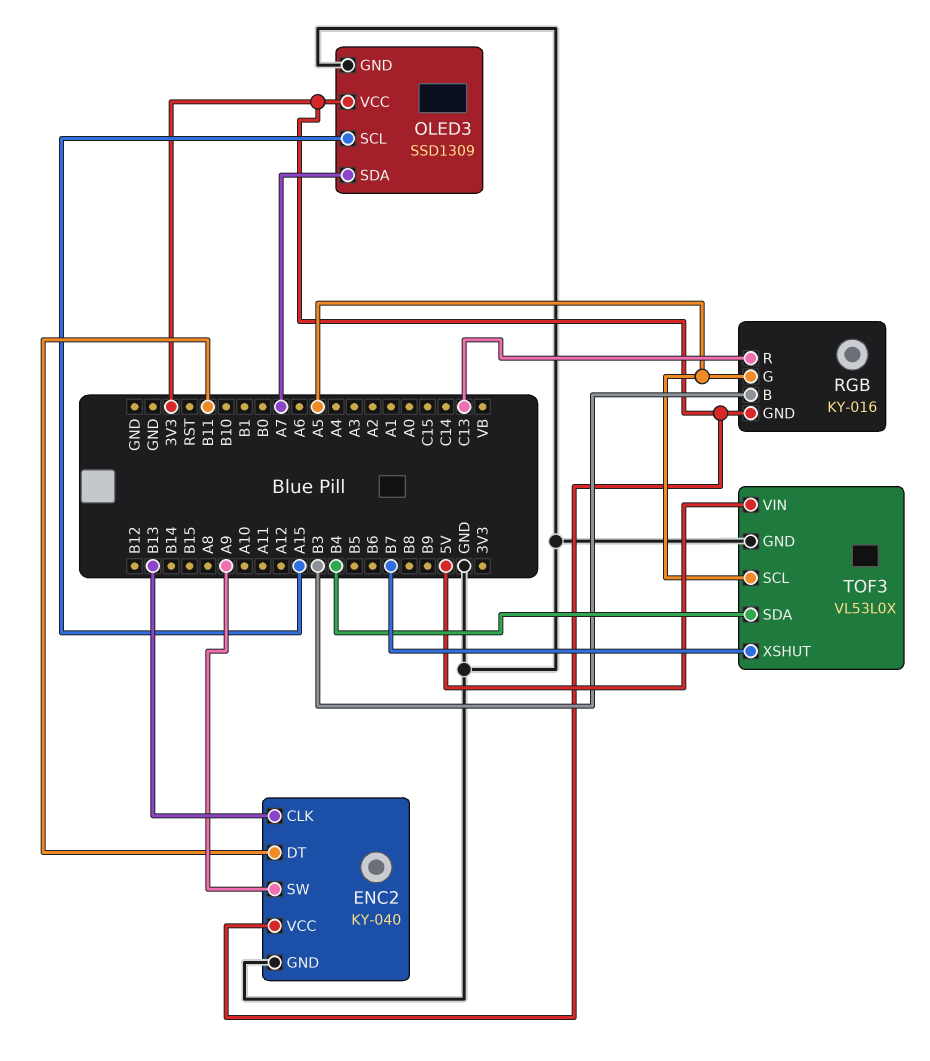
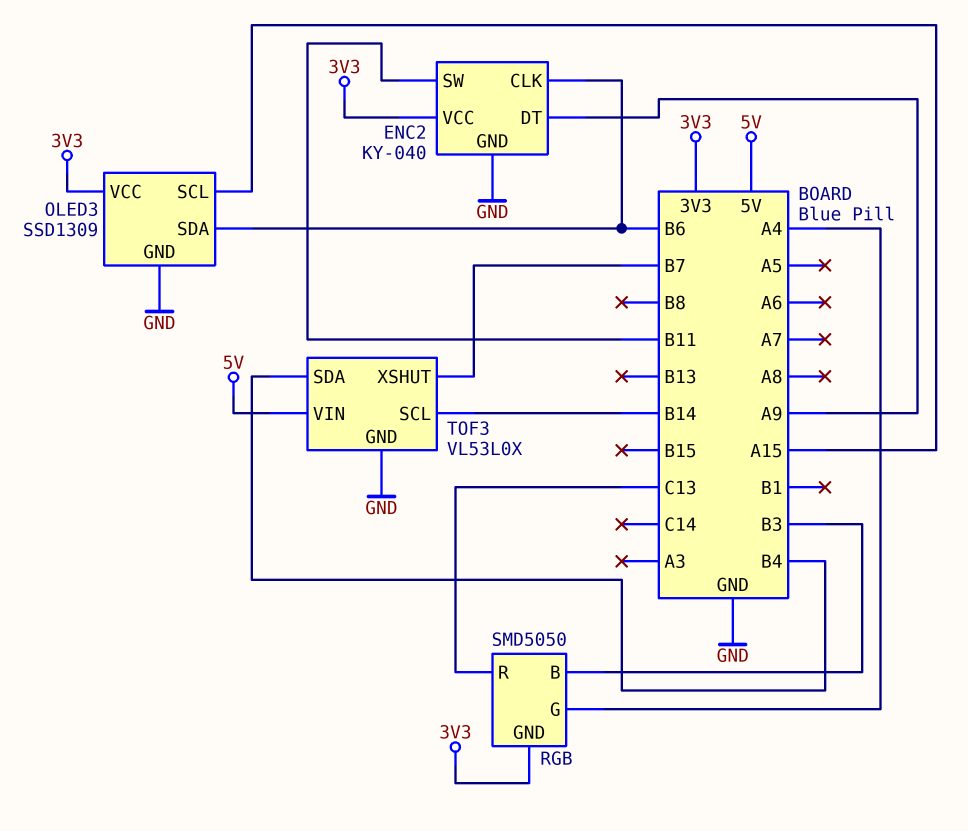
ENC2 pin CLK: B13 -> B6
ENC2 pin DT: B11 -> A9
ENC2 pin SW: A9 -> B11
OLED3 pin SDA: A7 -> B6
RGB: KY-016 -> SMD5050
RGB pin G: A5 -> A4
TOF3 pin SCL: A5 -> B14

